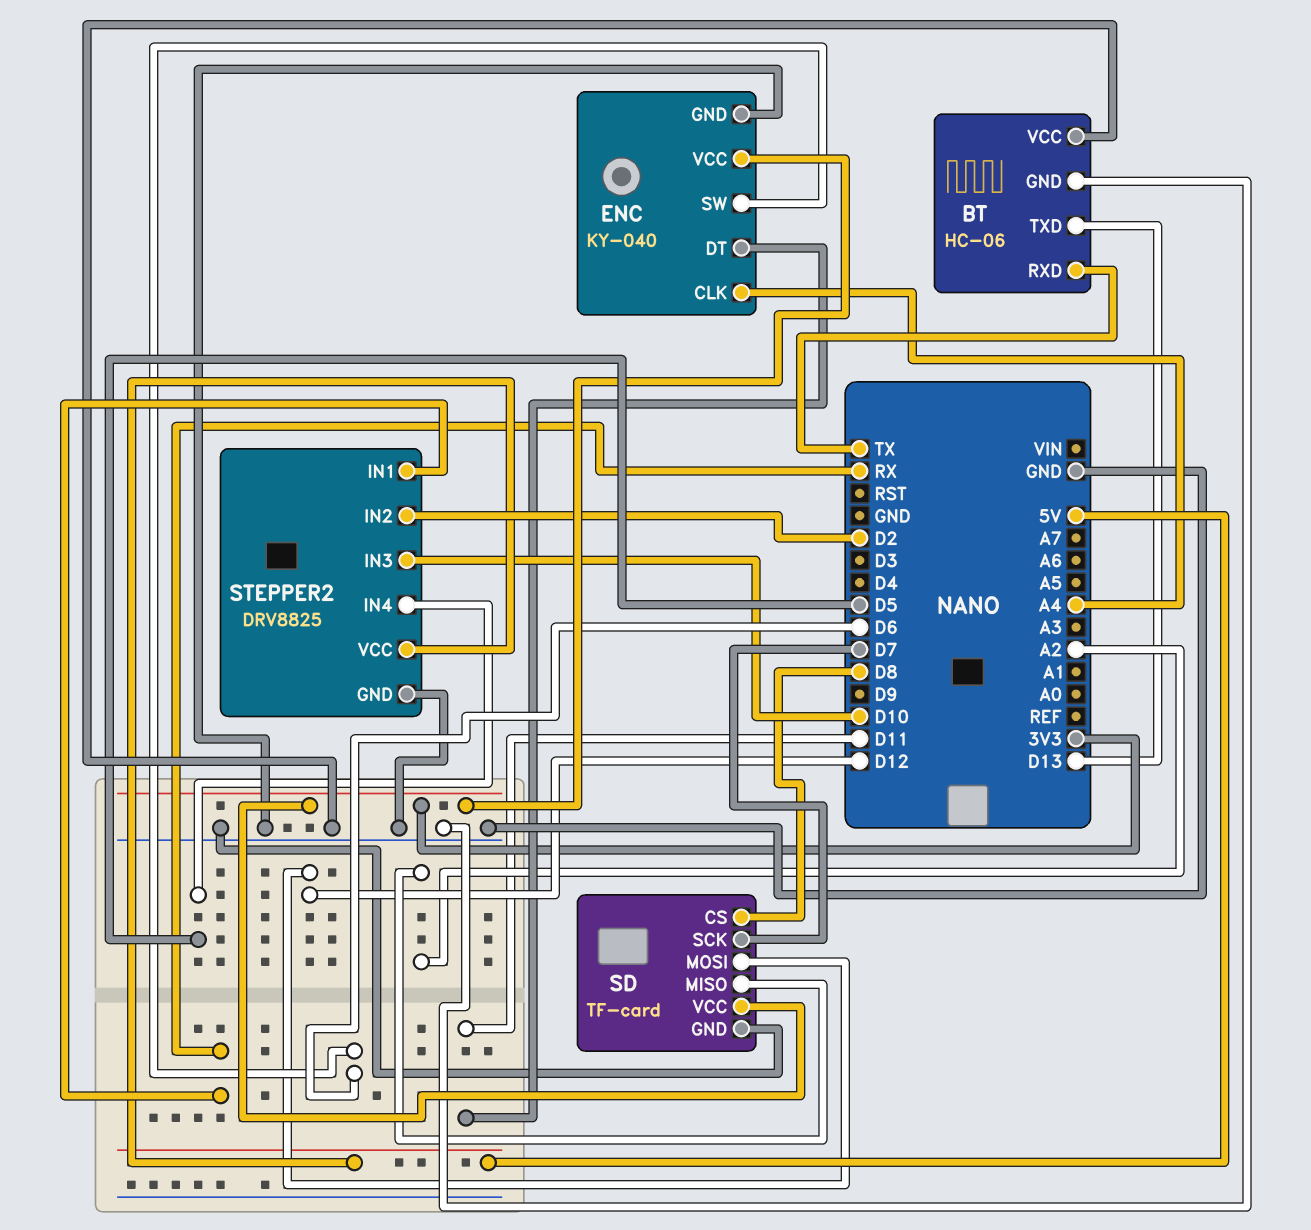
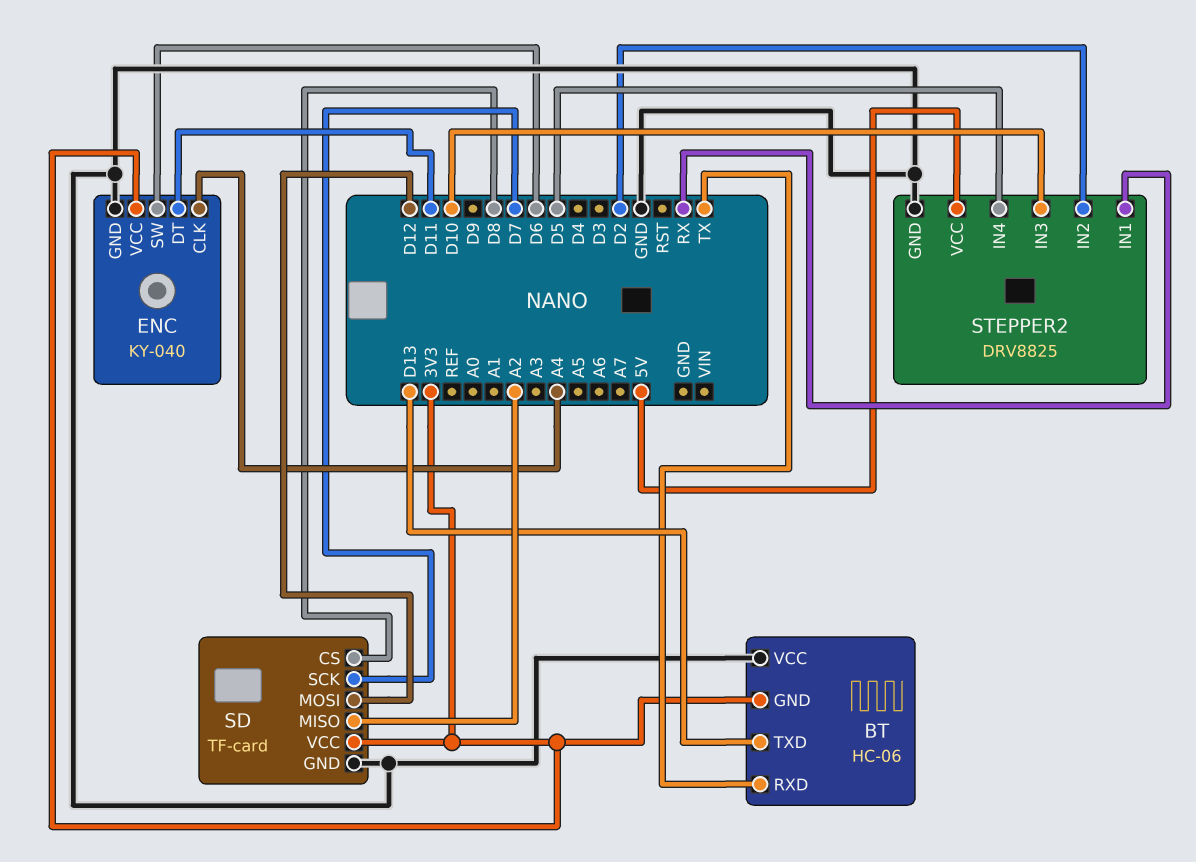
BT pin GND: GND -> 3V3

